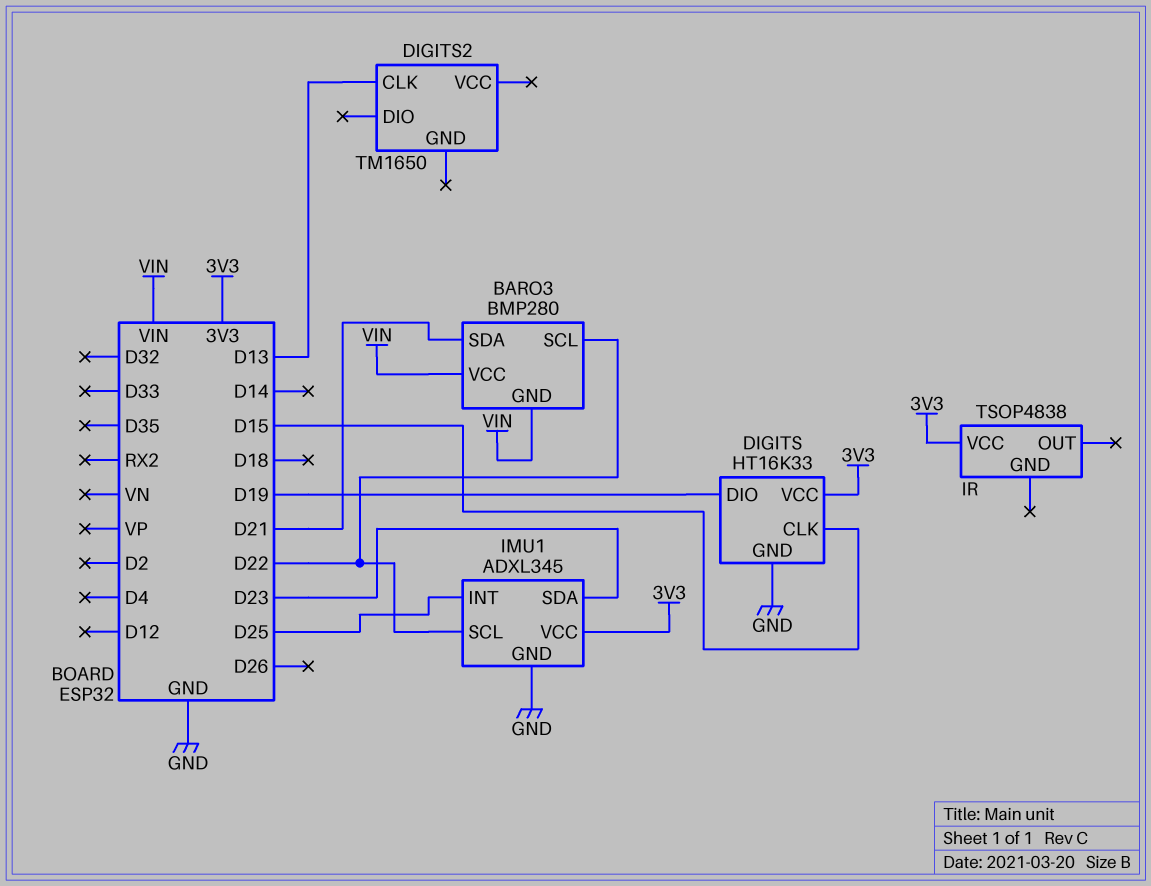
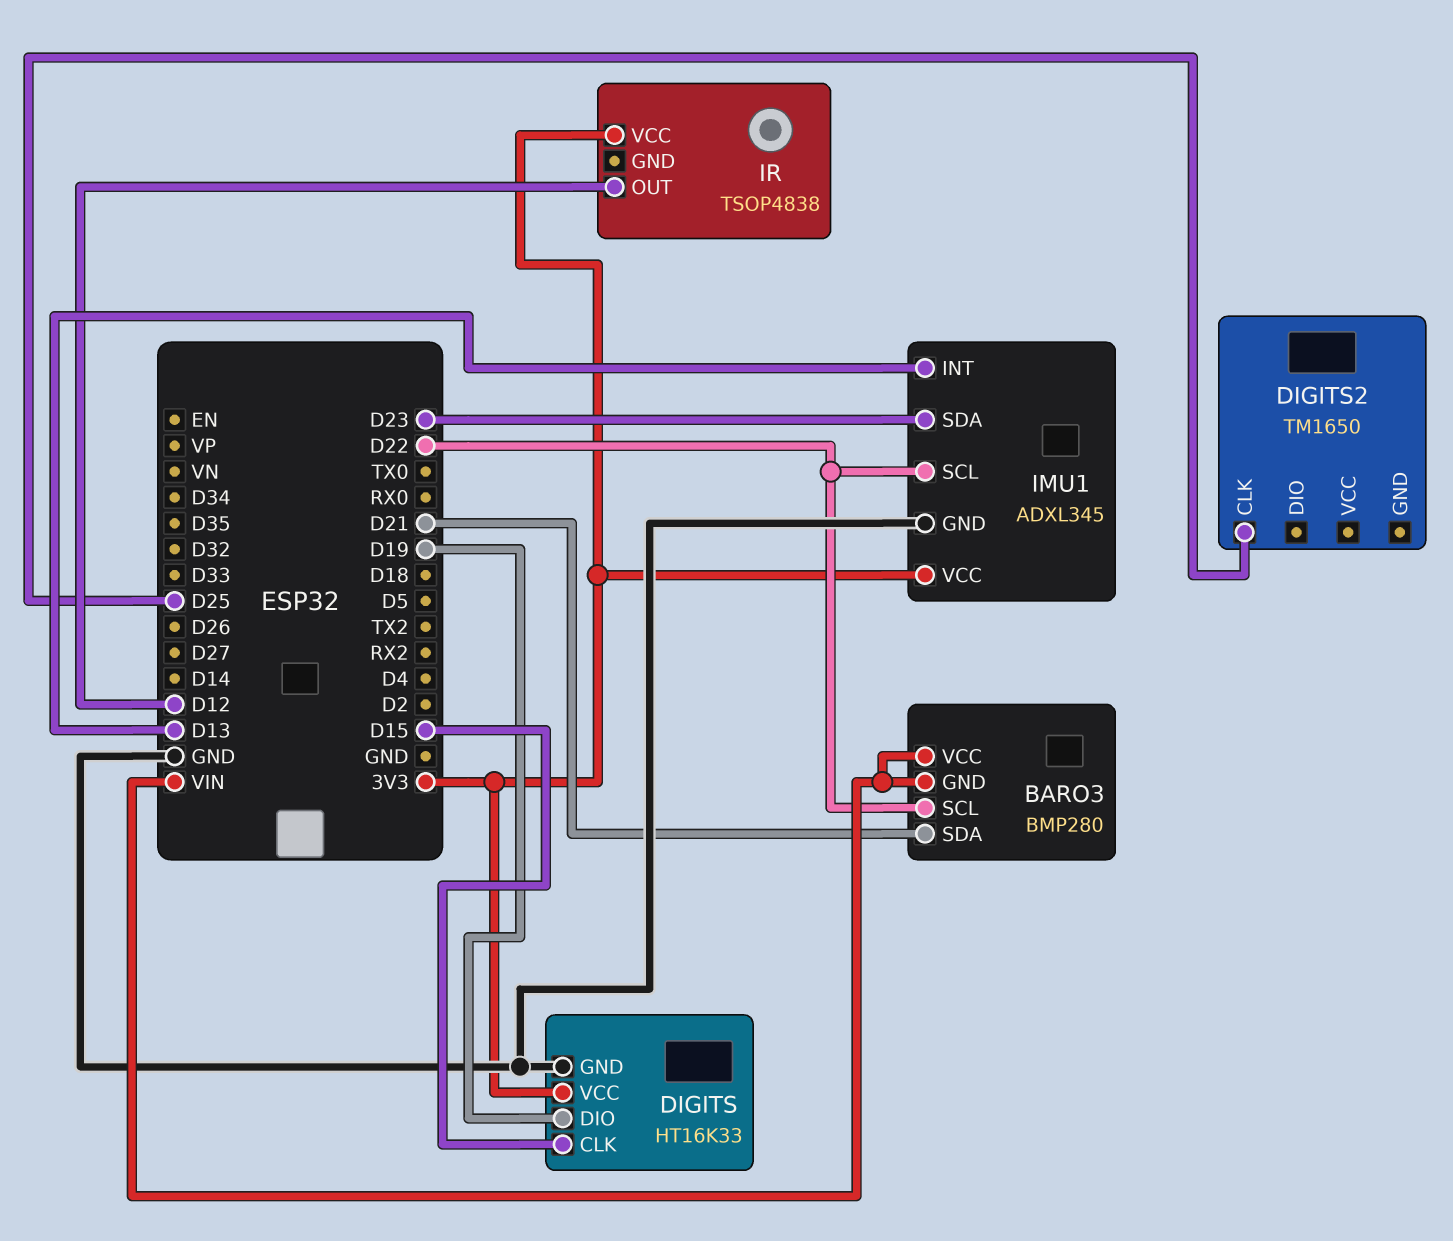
DIGITS2 pin CLK: D13 -> D25
IMU1 pin INT: D25 -> D13
IR pin OUT: none -> D12

